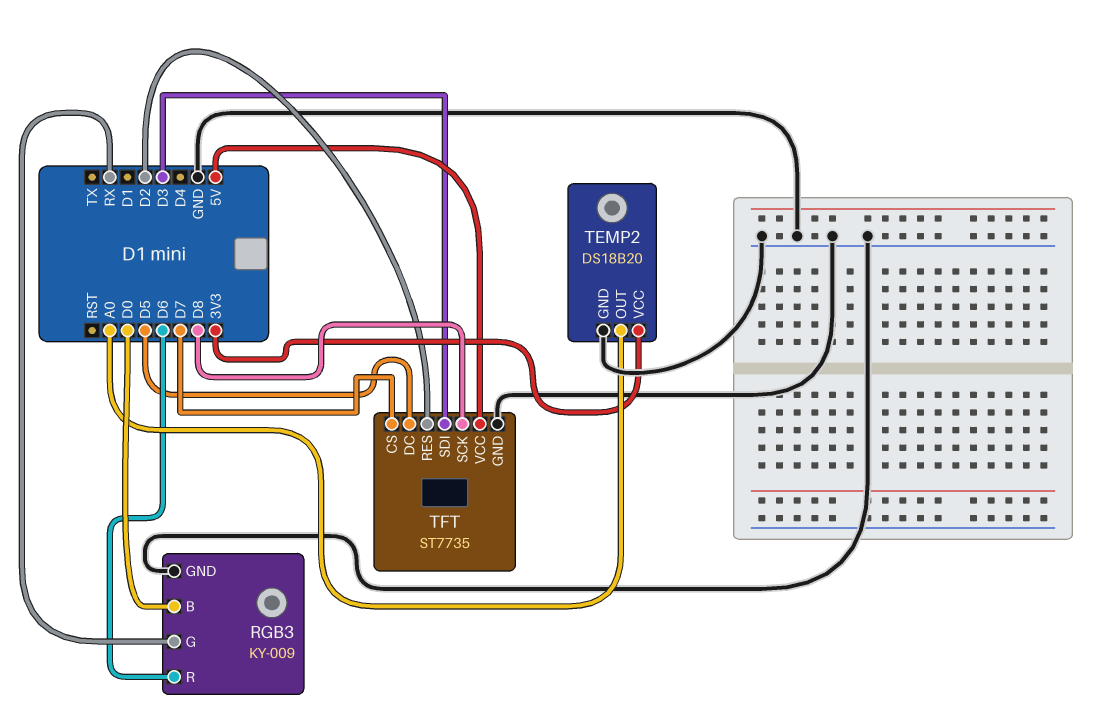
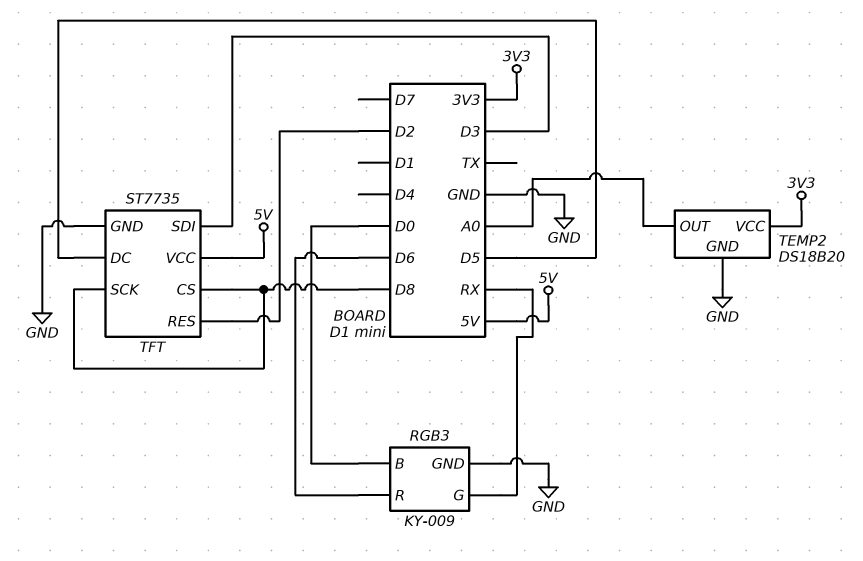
TFT pin CS: D7 -> D8

